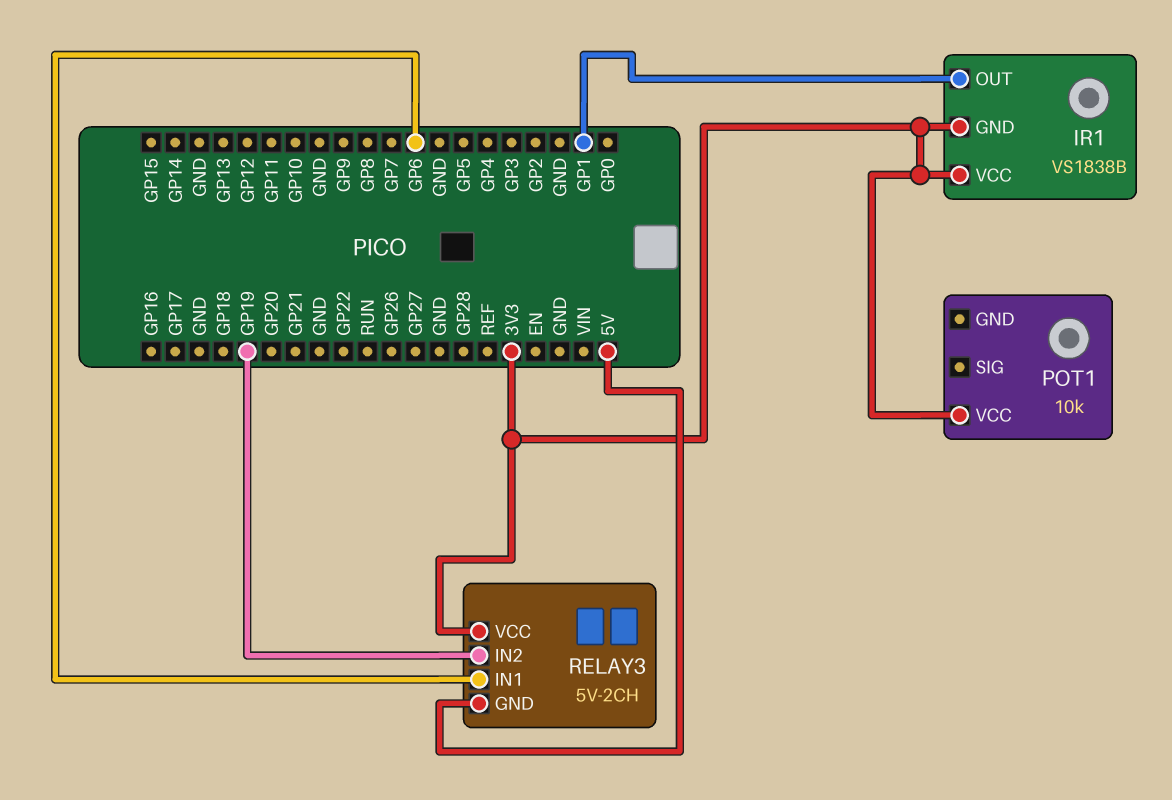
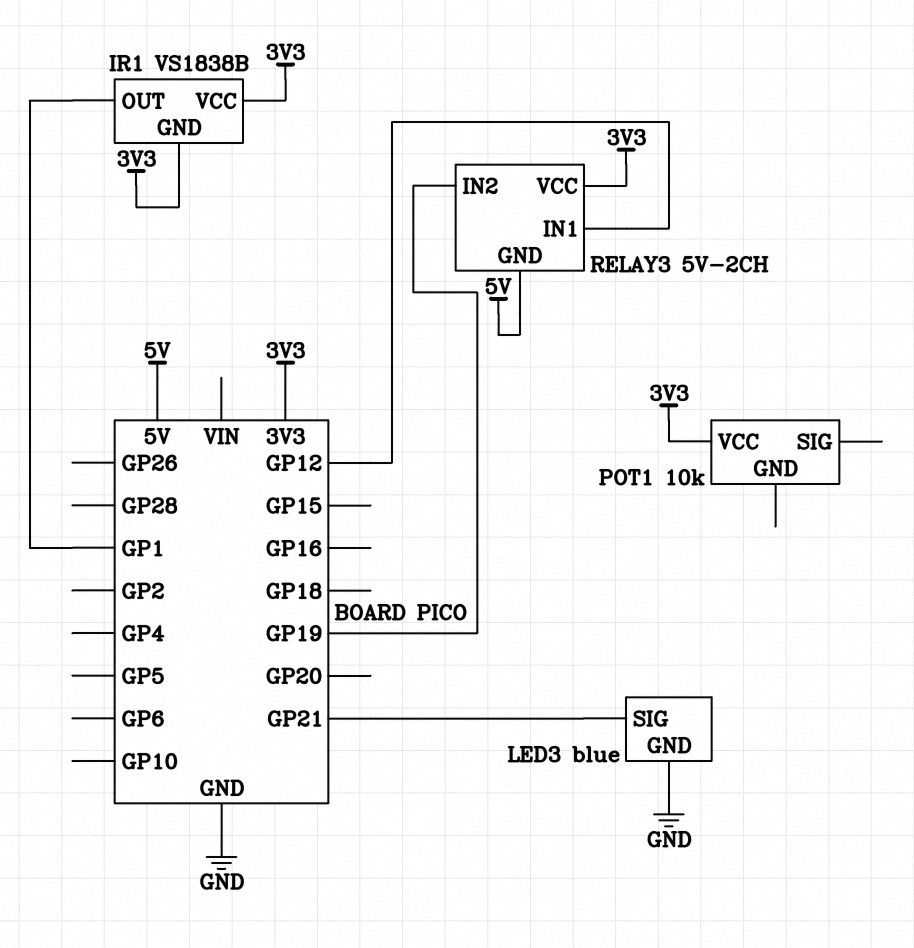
LED3: none -> blue
LED3 pin GND: none -> GND
LED3 pin SIG: none -> GP21
RELAY3 pin IN1: GP6 -> GP12

